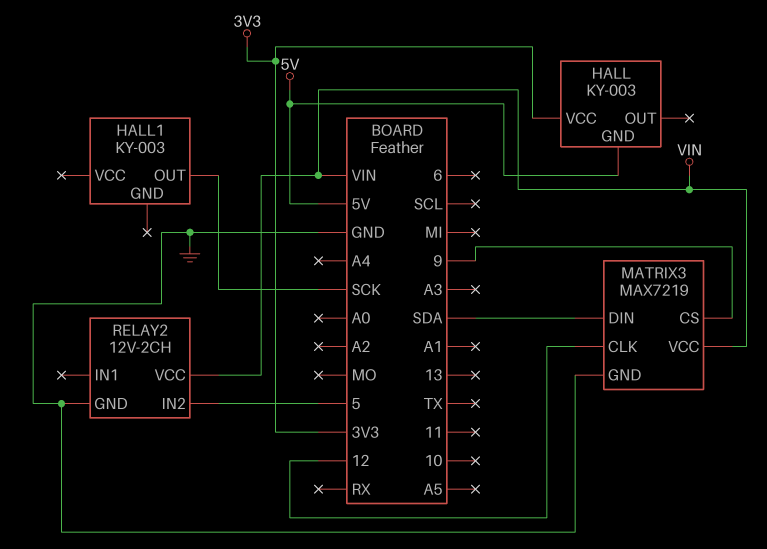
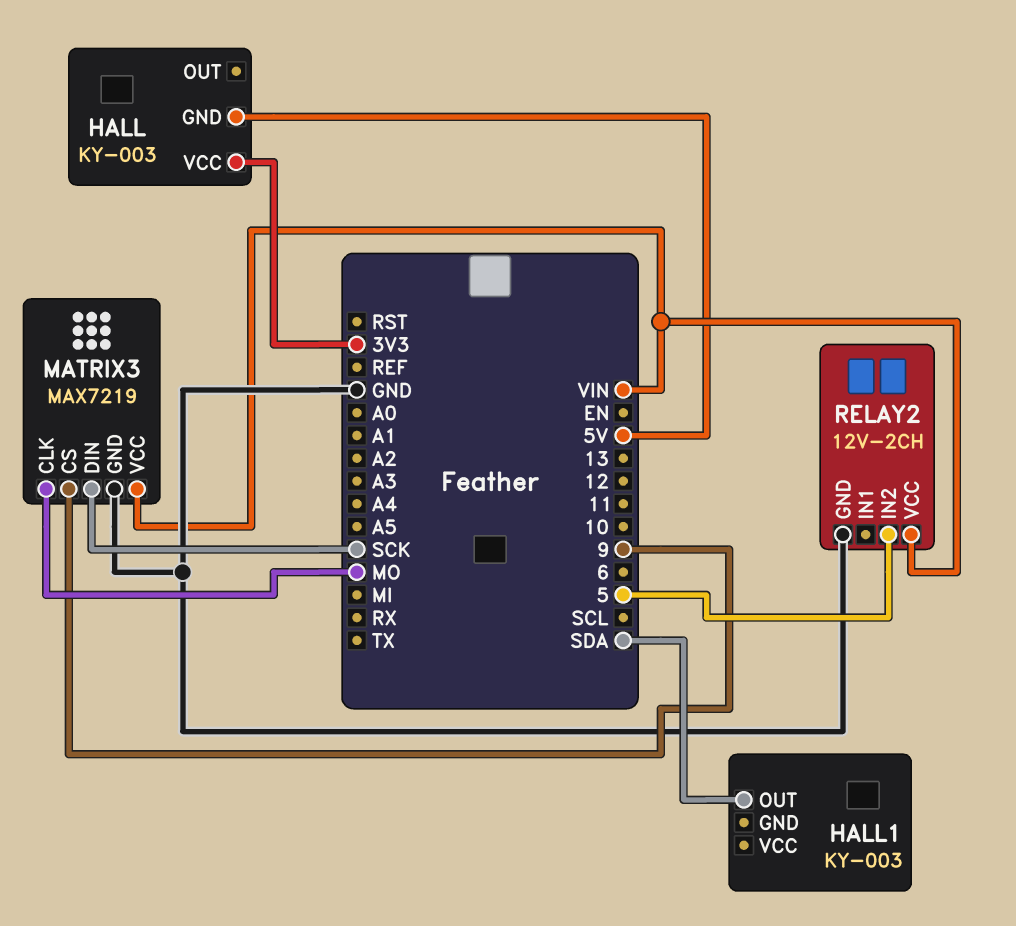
HALL1 pin OUT: SCK -> SDA
MATRIX3 pin CLK: 12 -> MO
MATRIX3 pin DIN: SDA -> SCK

